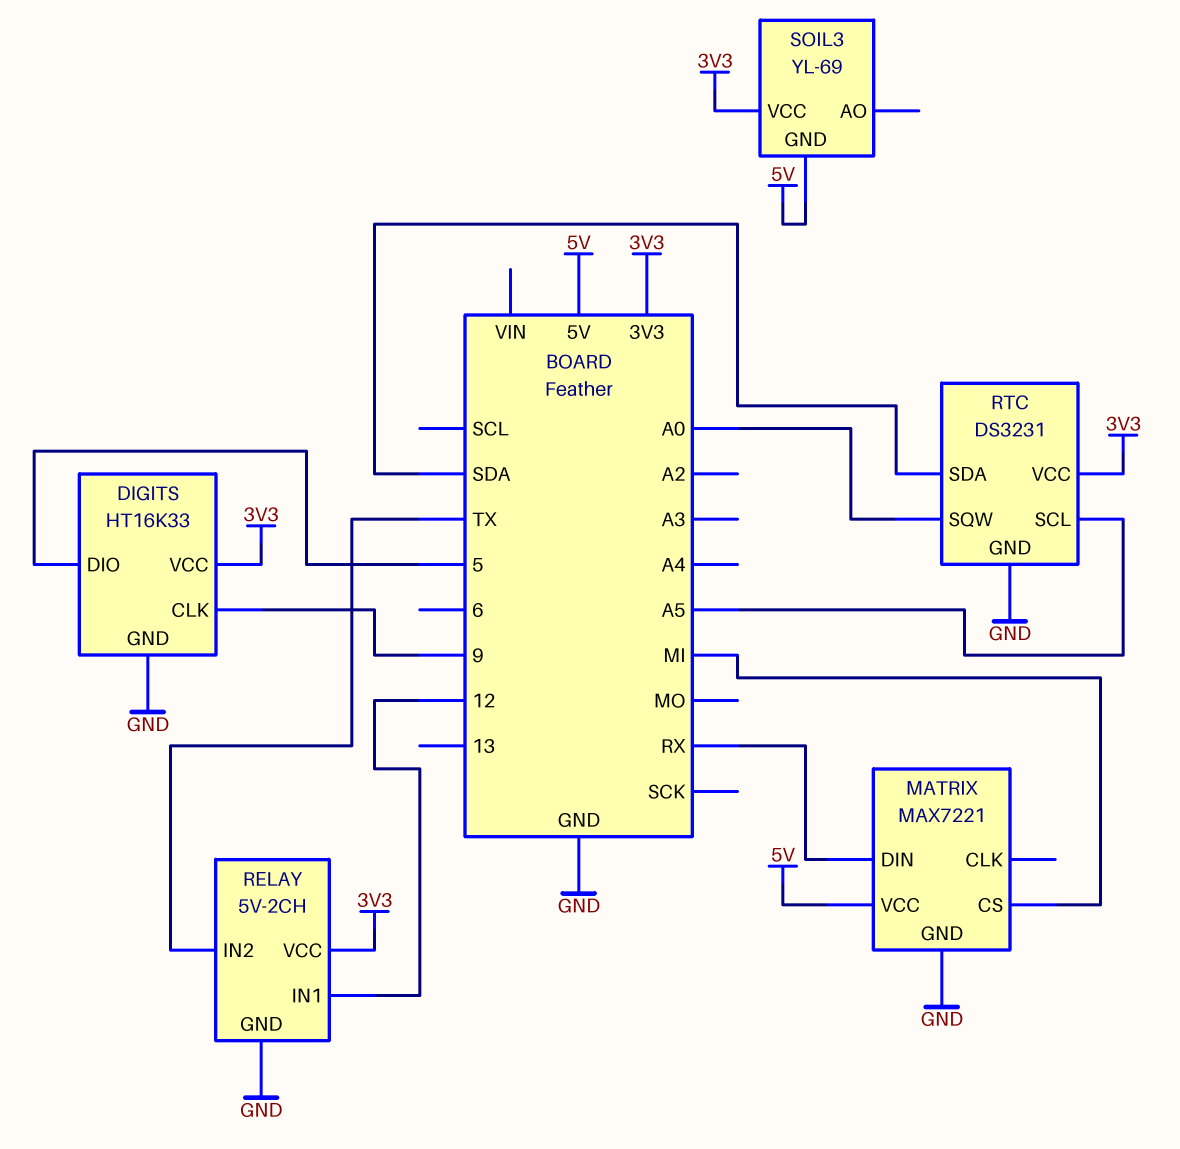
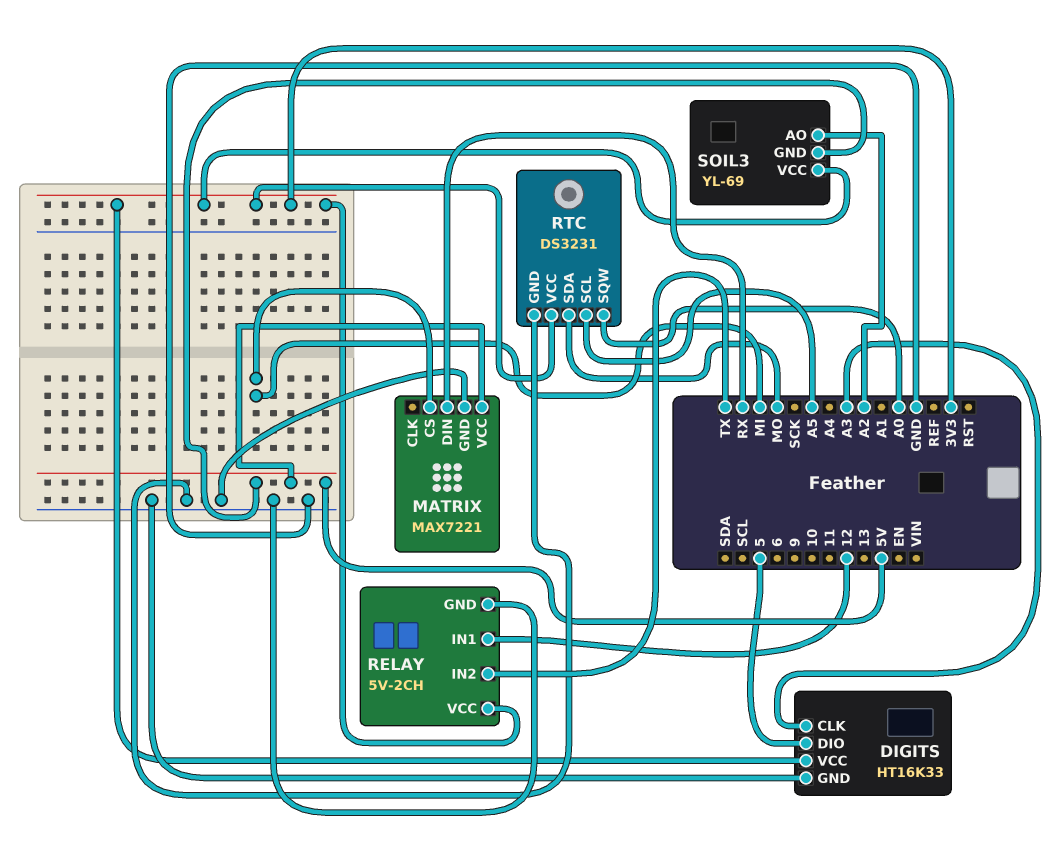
DIGITS pin CLK: 9 -> A3
RTC pin SDA: SDA -> MO
SOIL3 pin AO: none -> A2

